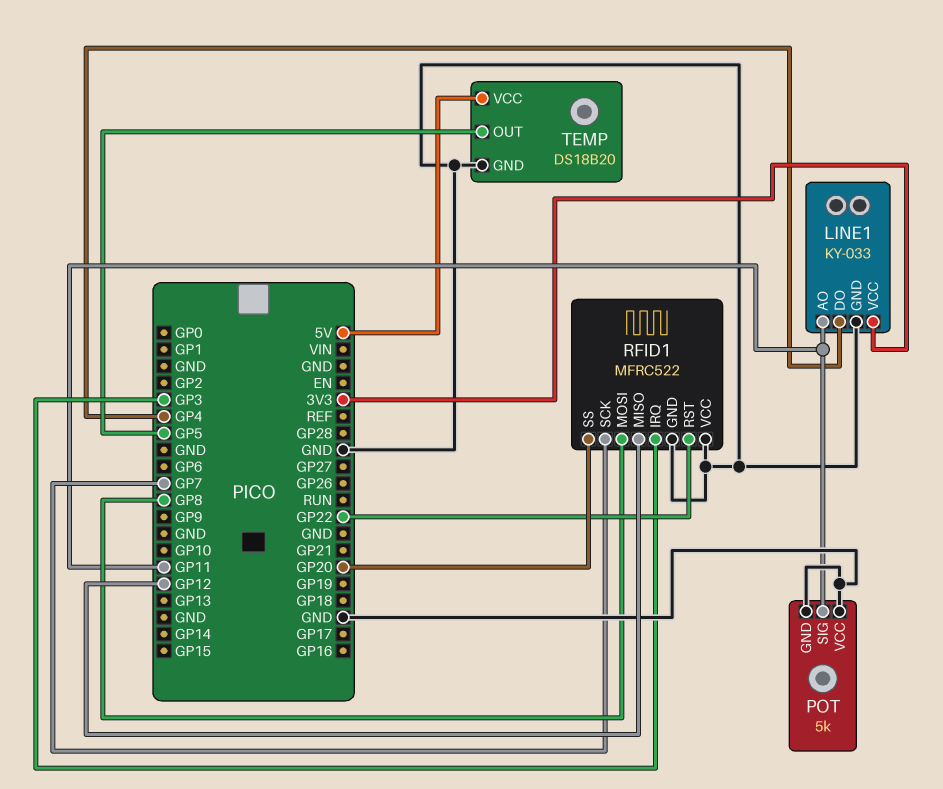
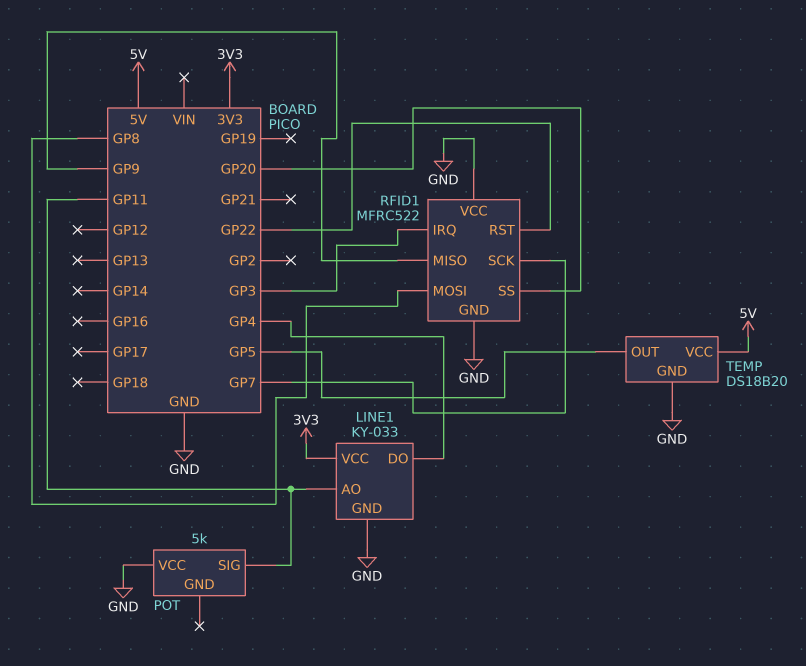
POT pin GND: GND -> none
RFID1 pin MISO: GP12 -> GP9

